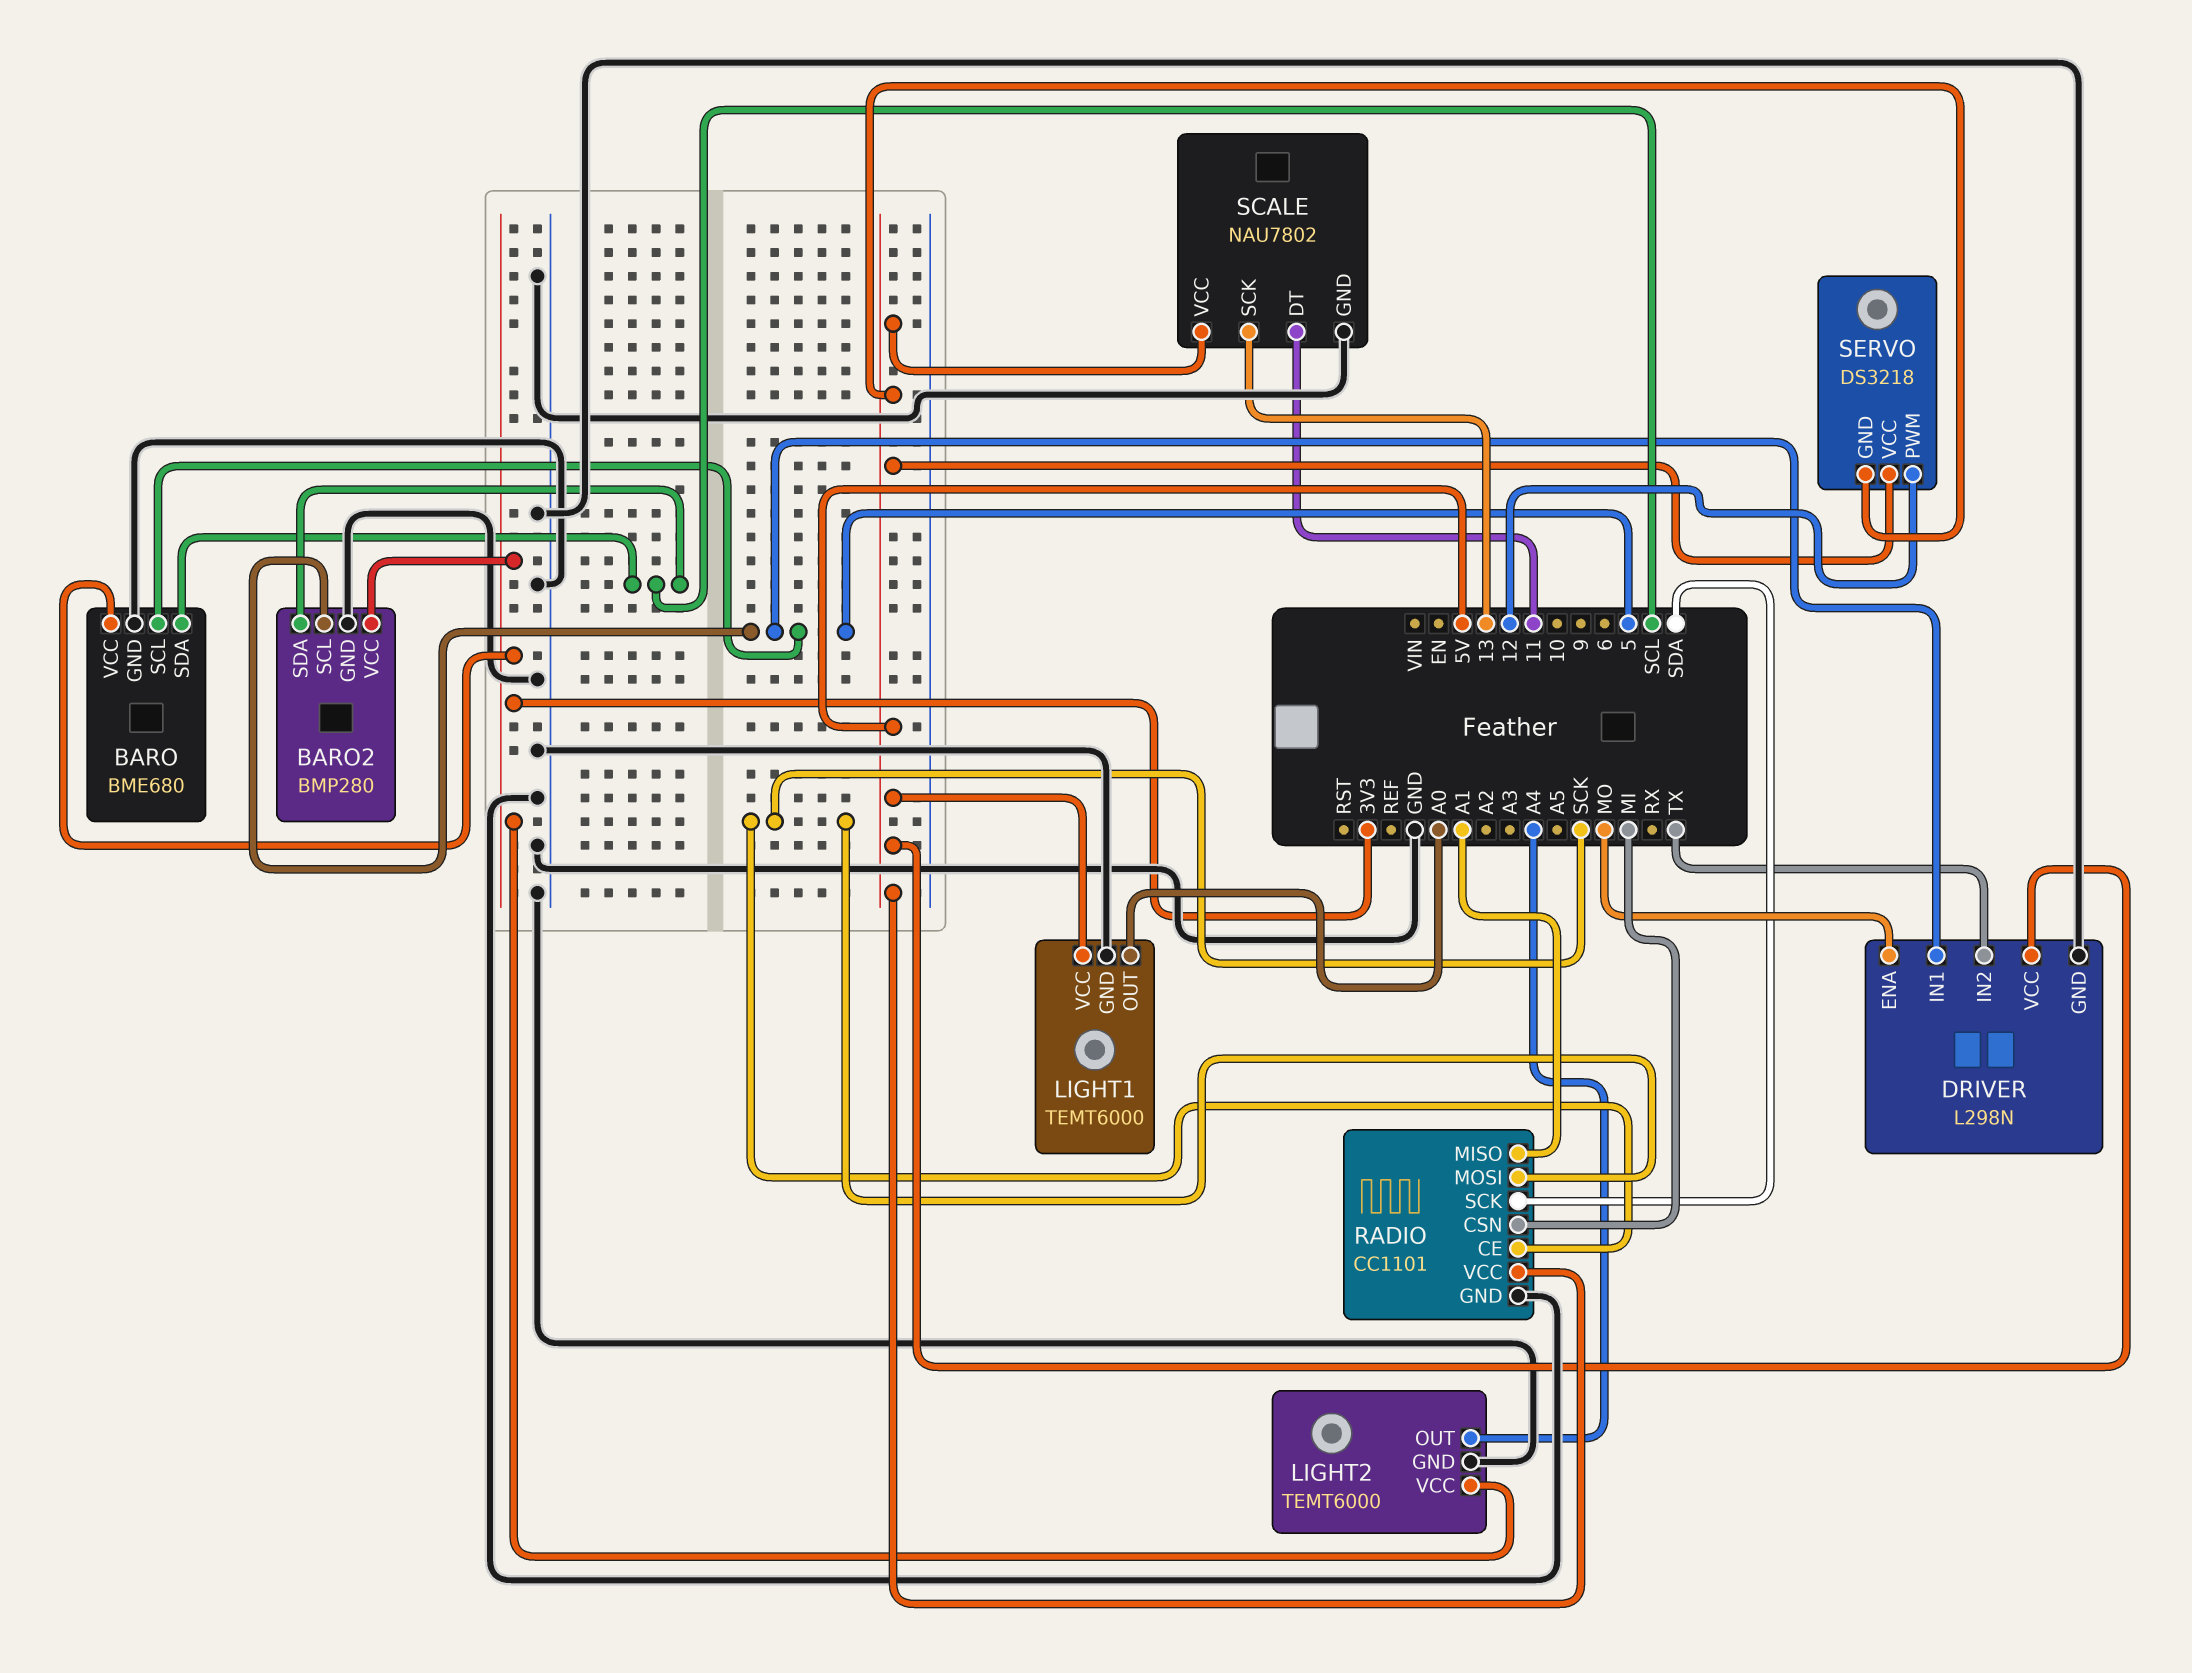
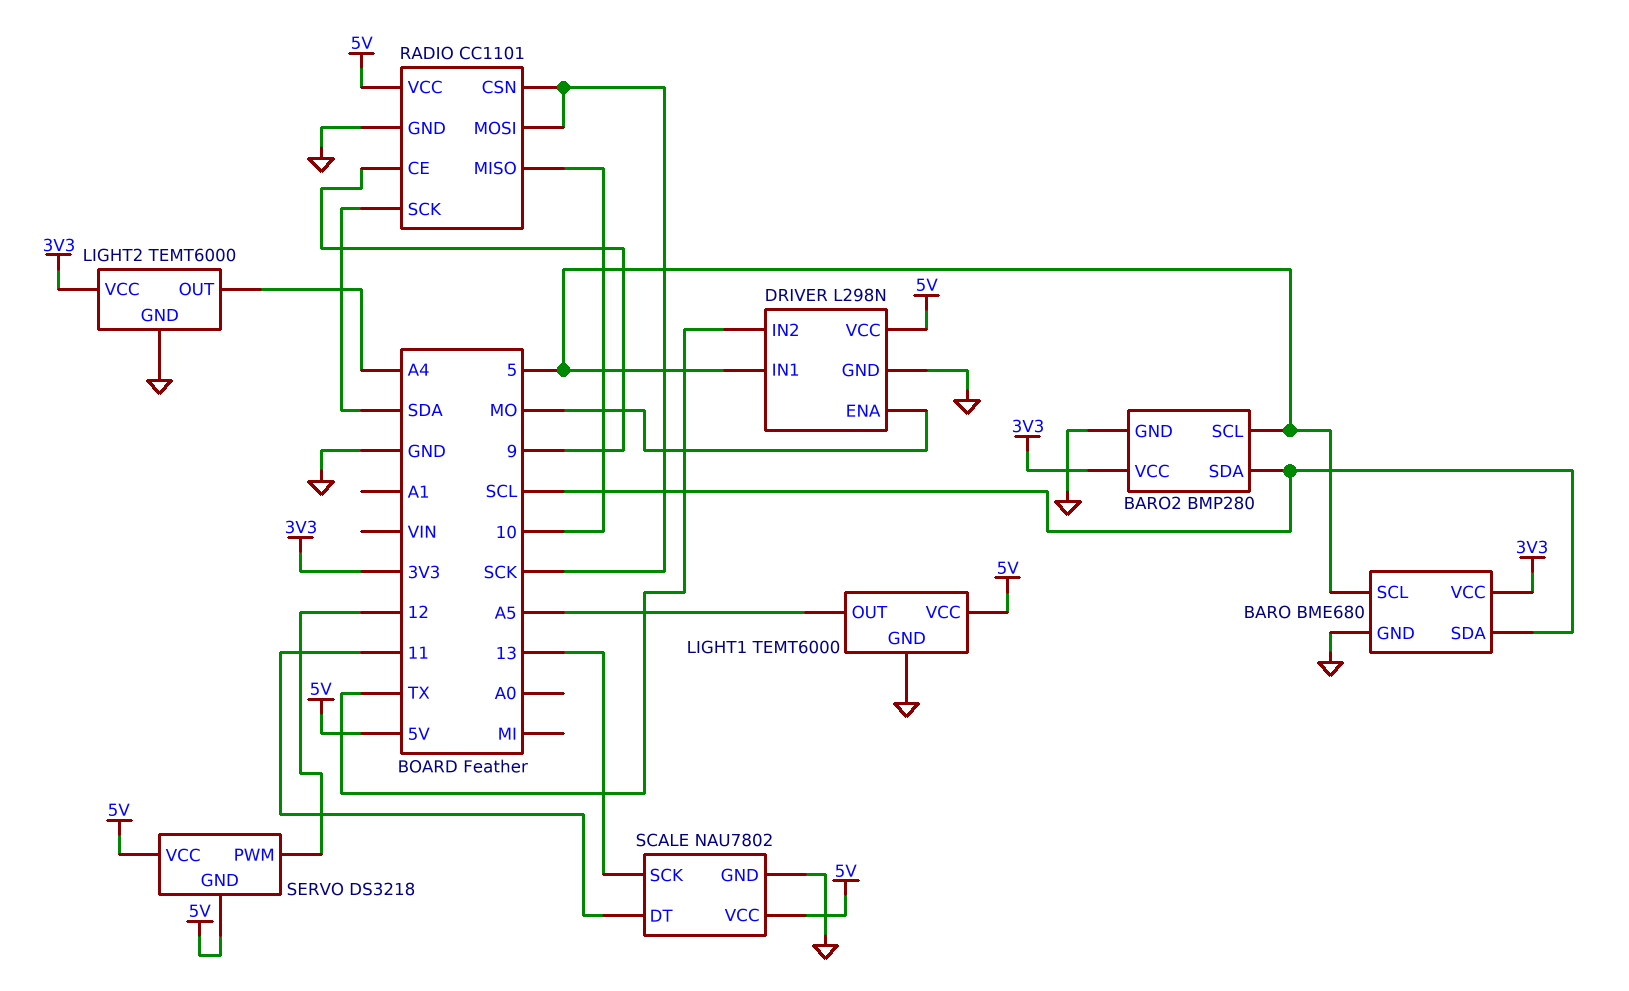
LIGHT1 pin OUT: A0 -> A5
RADIO pin CE: SCK -> 9
RADIO pin CSN: MI -> SCK
RADIO pin MISO: A1 -> 10

